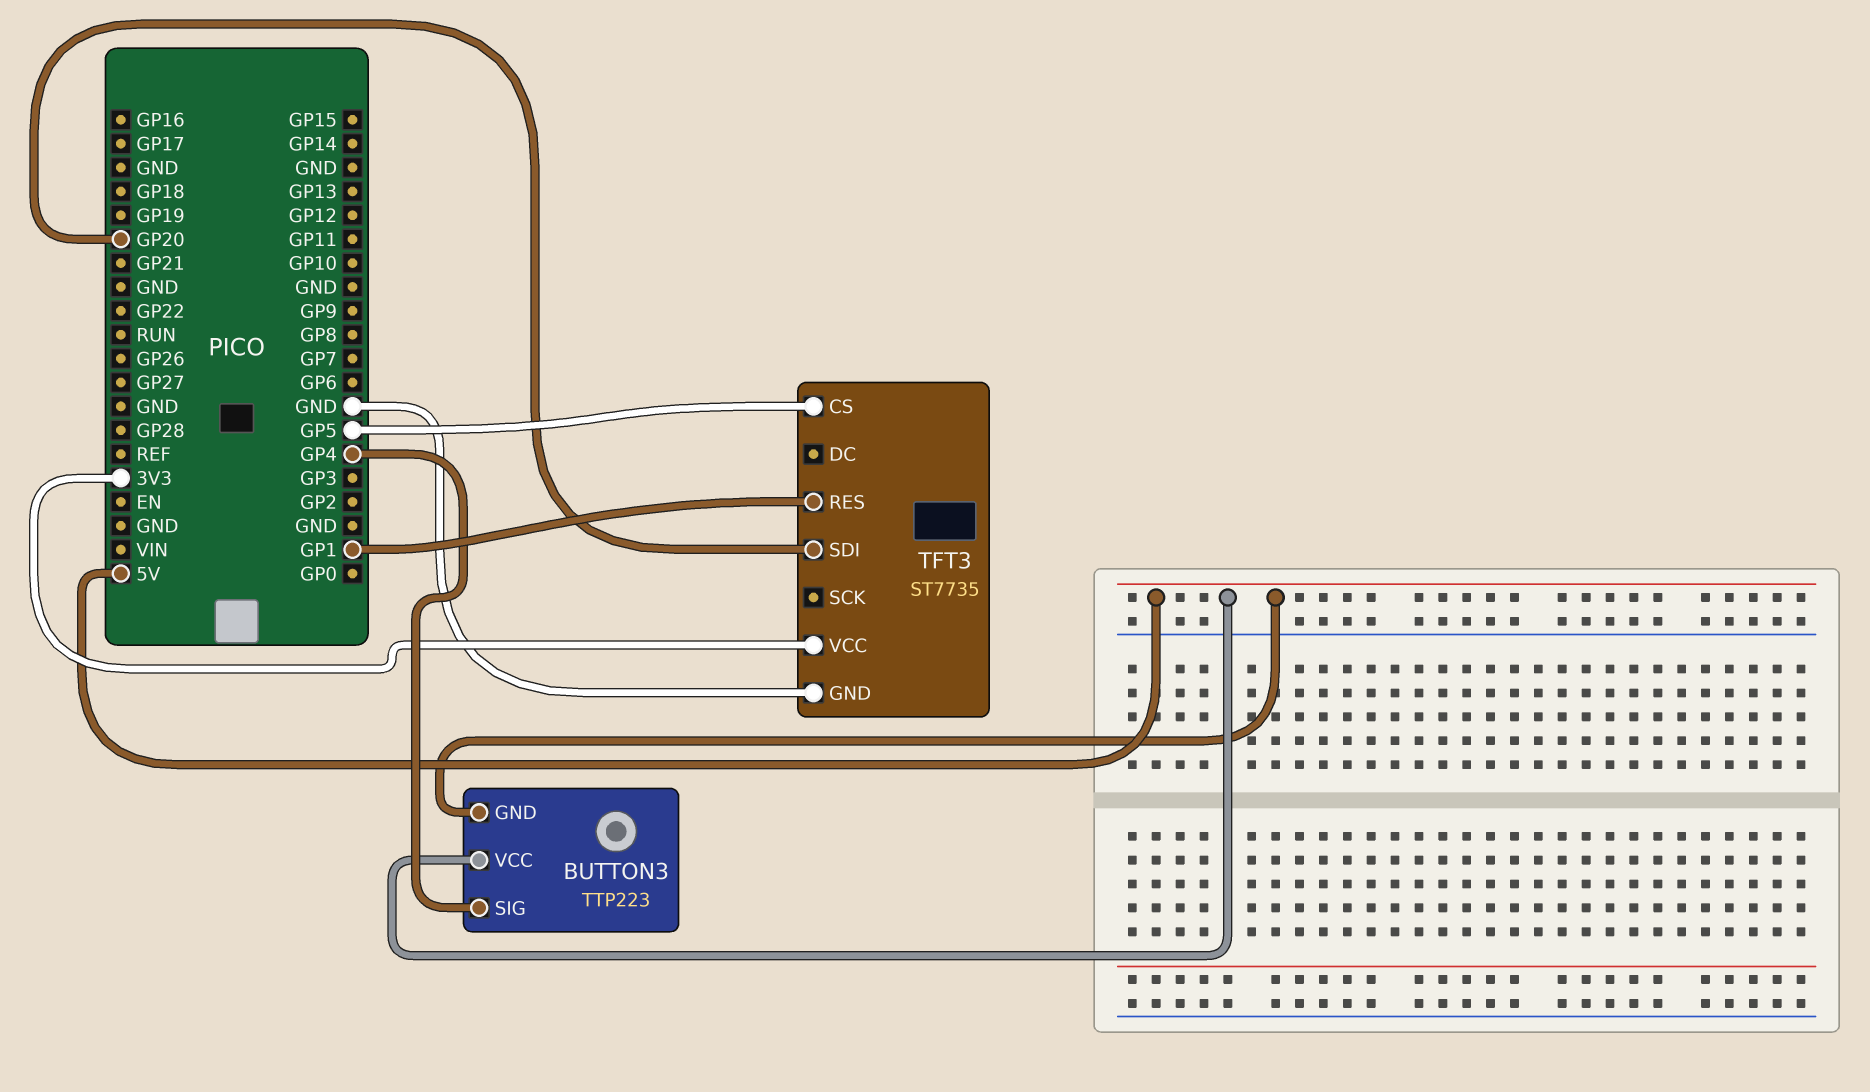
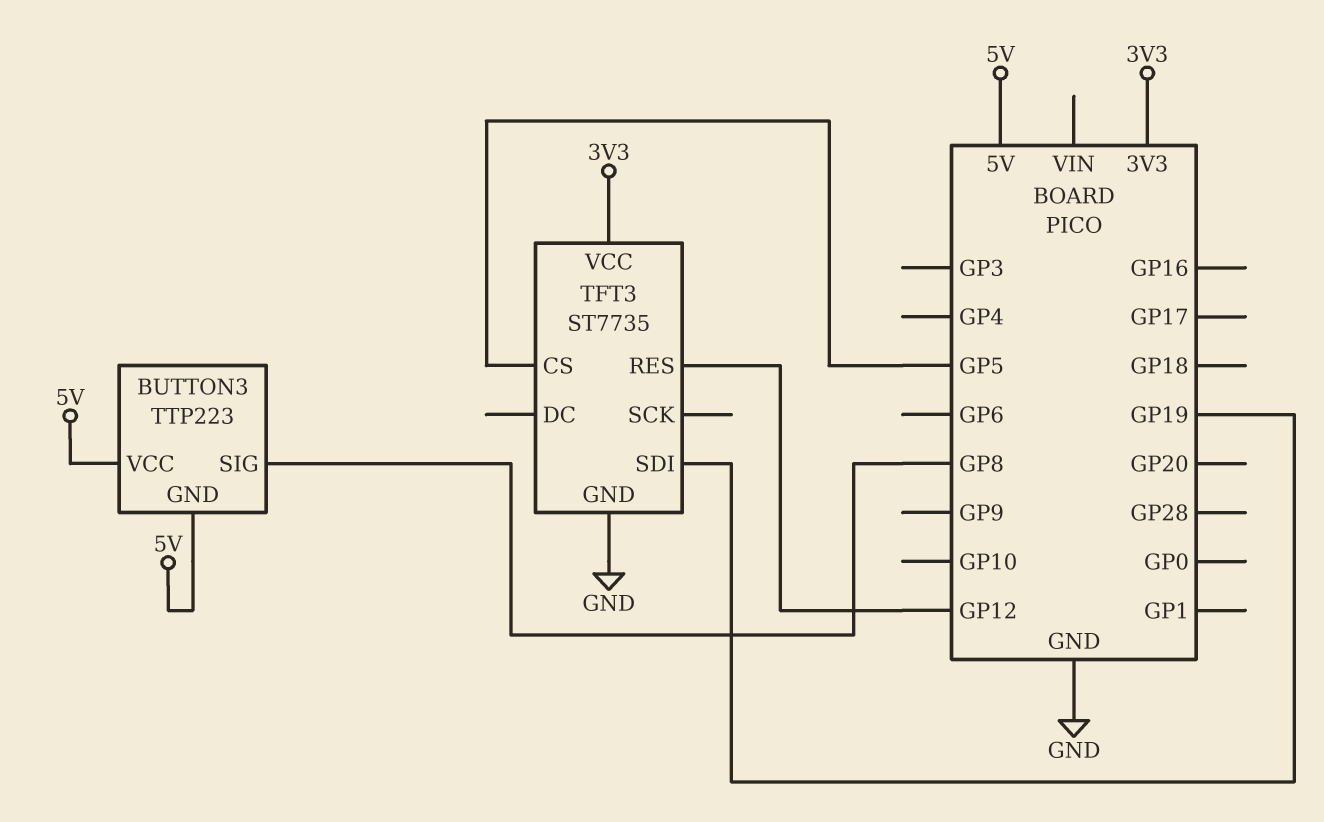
BUTTON3 pin SIG: GP4 -> GP8
TFT3 pin RES: GP1 -> GP12
TFT3 pin SDI: GP20 -> GP19

